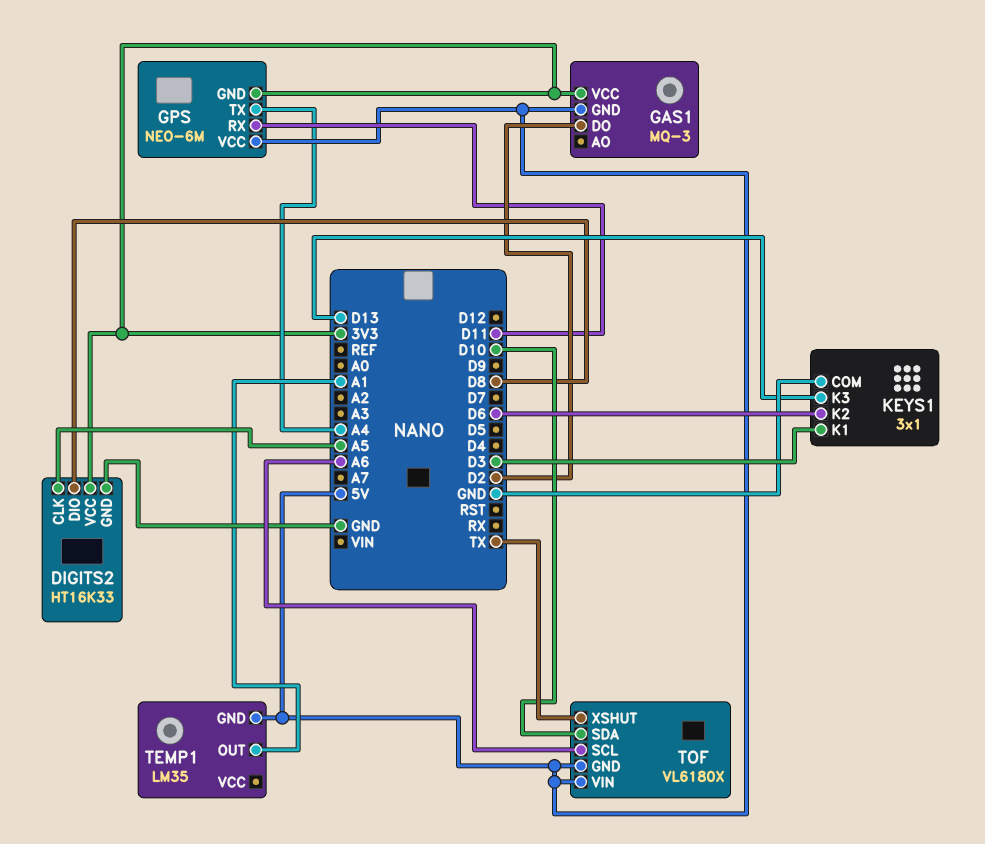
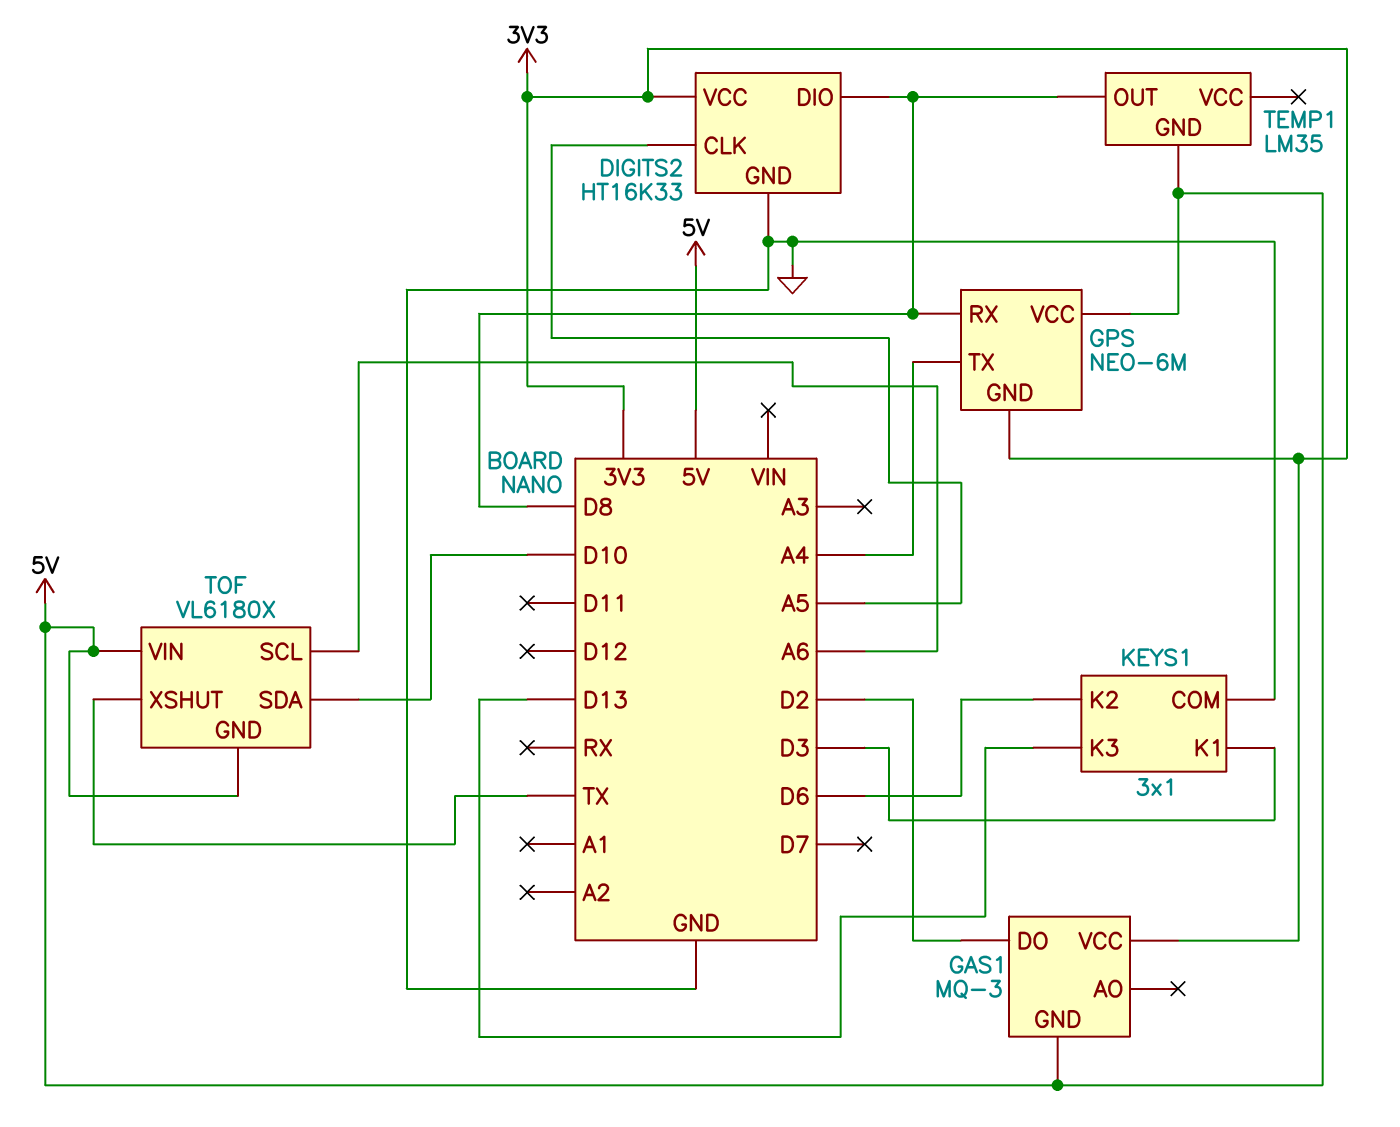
GPS pin RX: D11 -> D8
TEMP1 pin OUT: A1 -> D8

